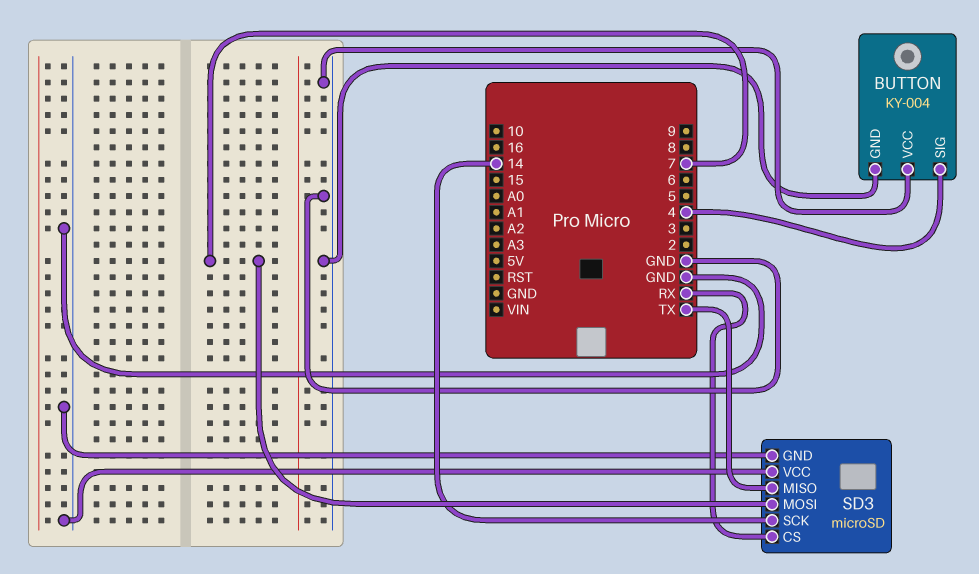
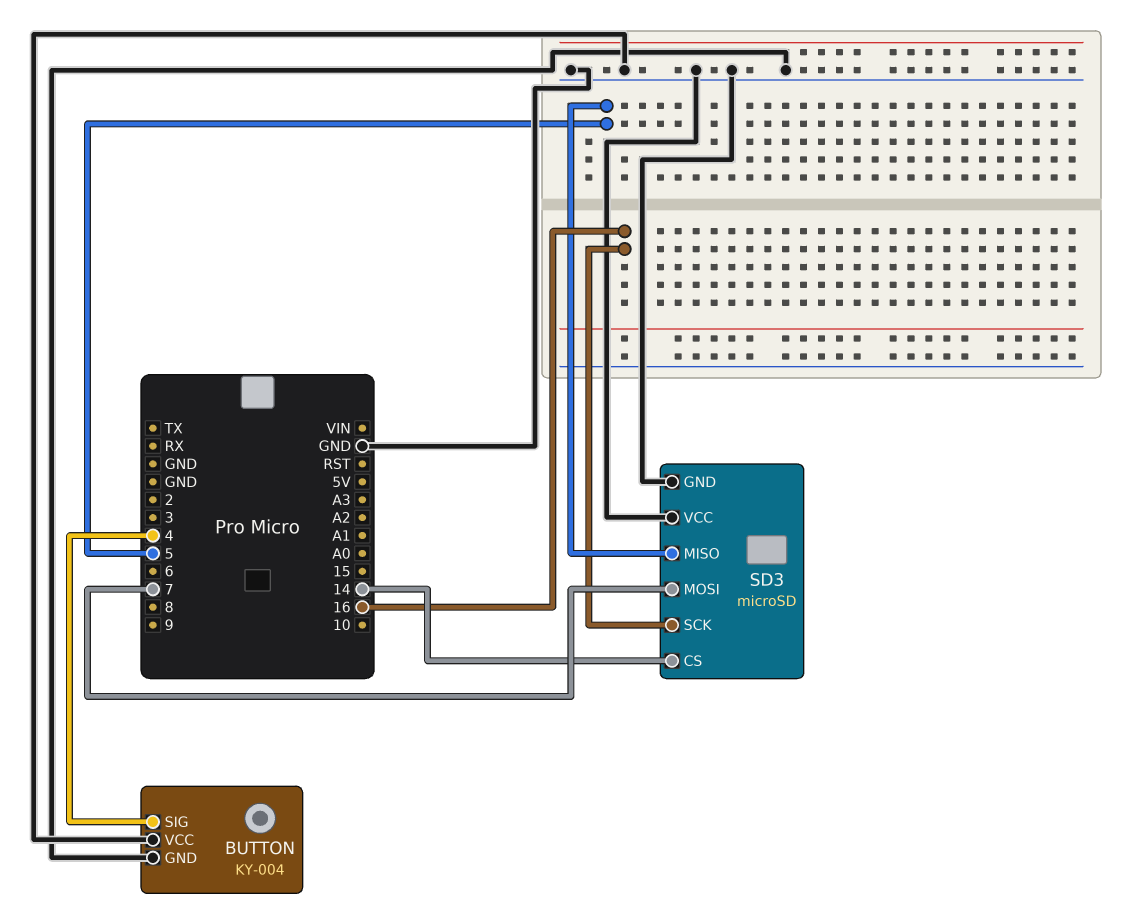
SD3 pin CS: RX -> 14
SD3 pin MISO: TX -> 5
SD3 pin SCK: 14 -> 16

